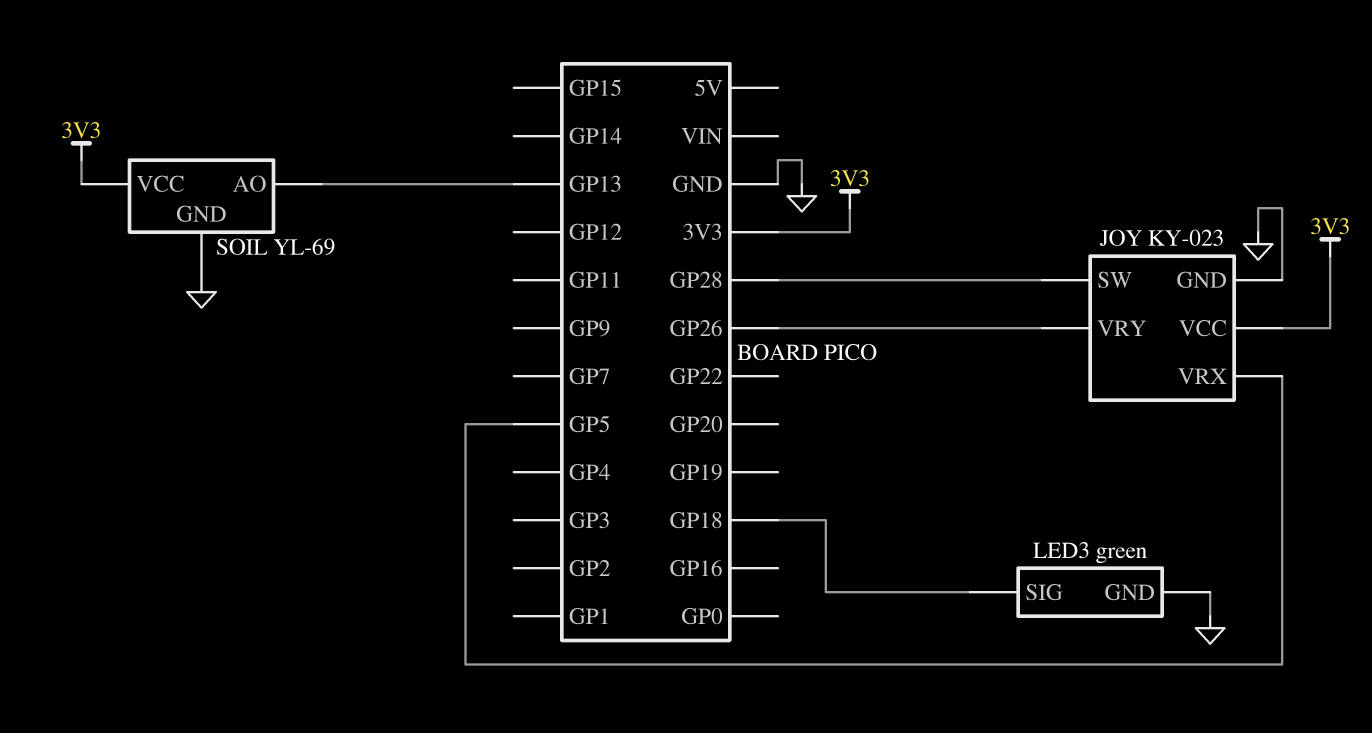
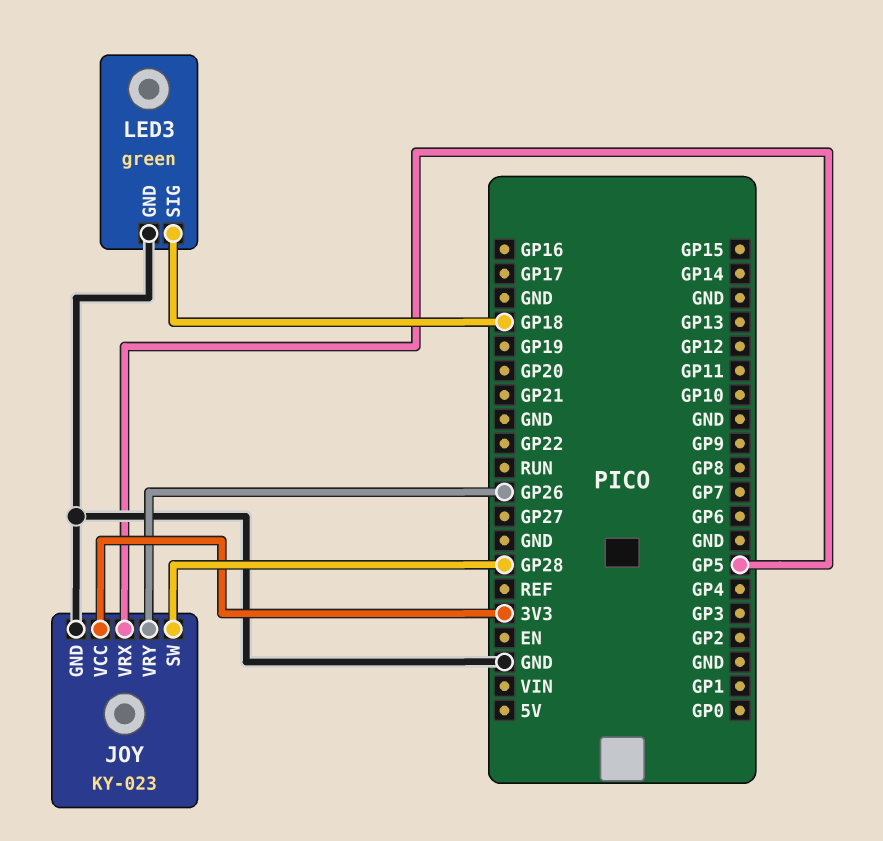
SOIL: YL-69 -> none
SOIL pin AO: GP13 -> none
SOIL pin GND: GND -> none
SOIL pin VCC: 3V3 -> none

